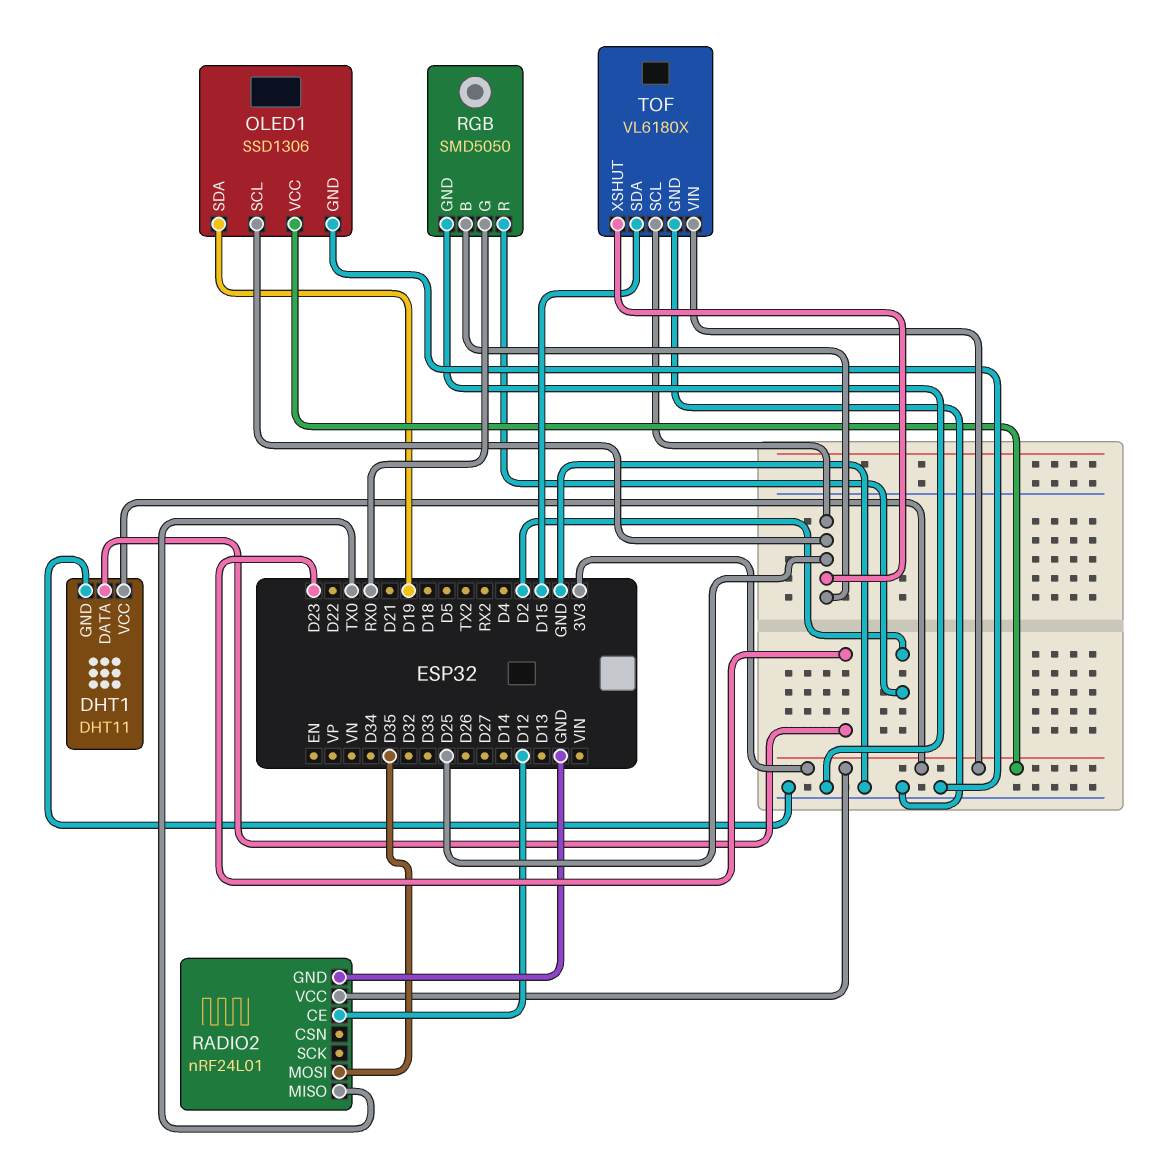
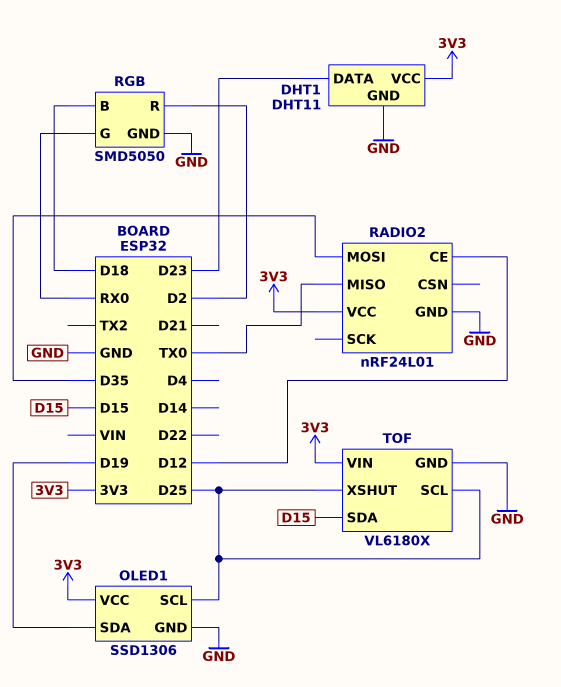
RGB pin B: D25 -> D18

